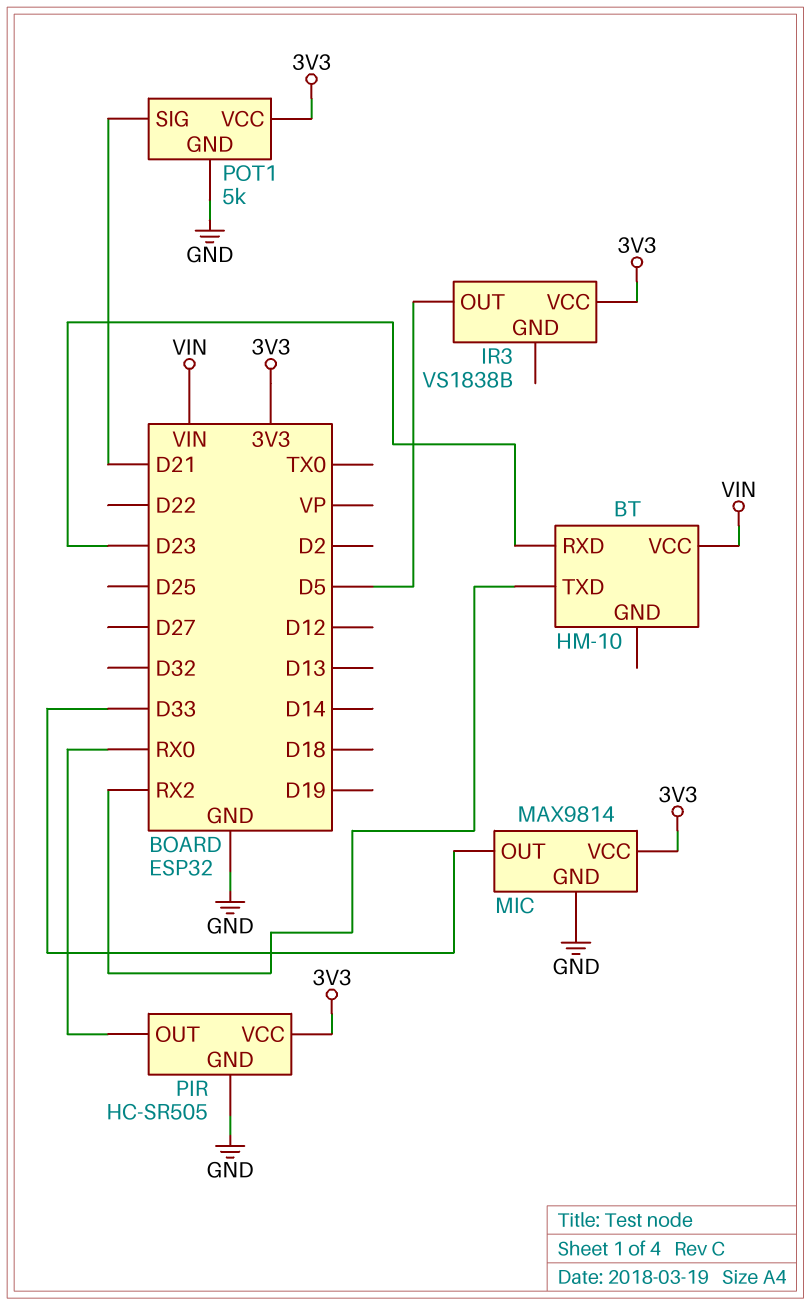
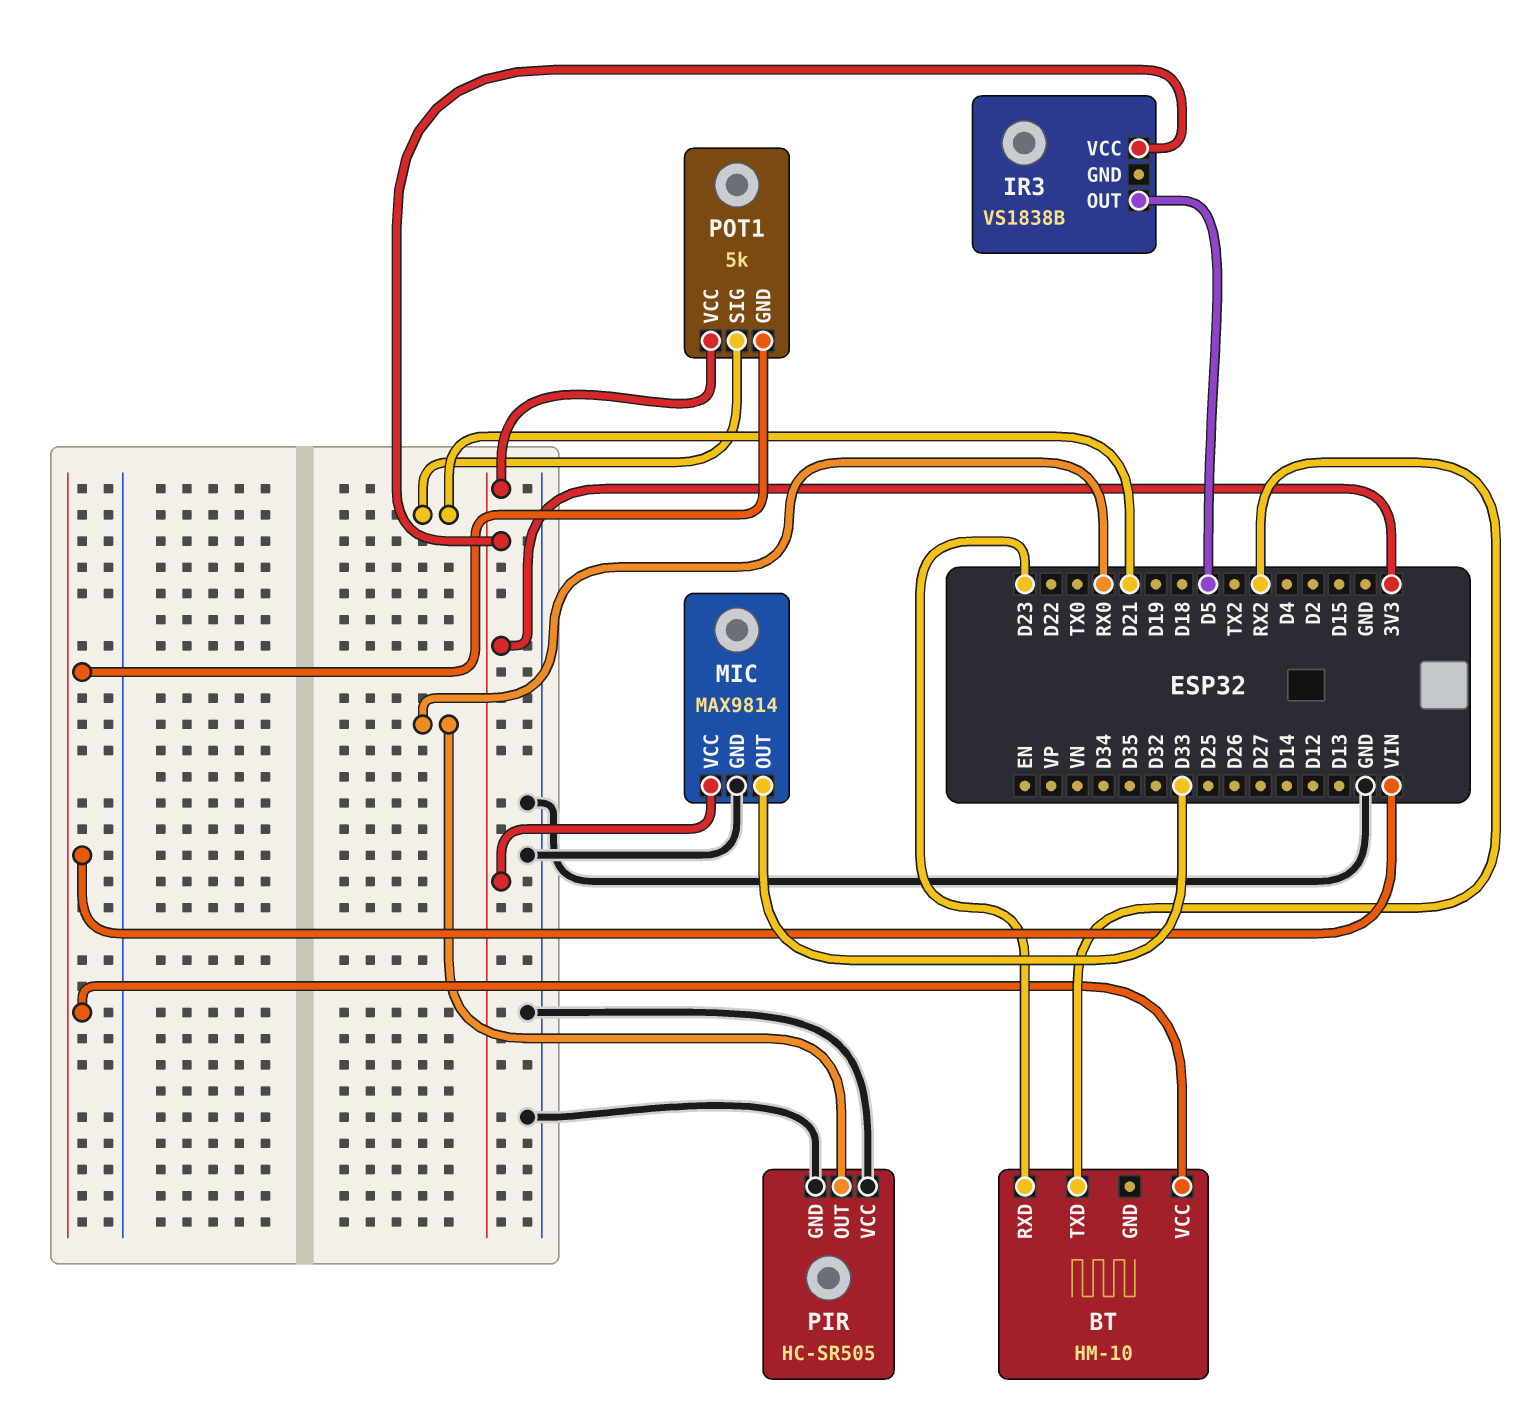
PIR pin VCC: 3V3 -> GND
POT1 pin GND: GND -> VIN

